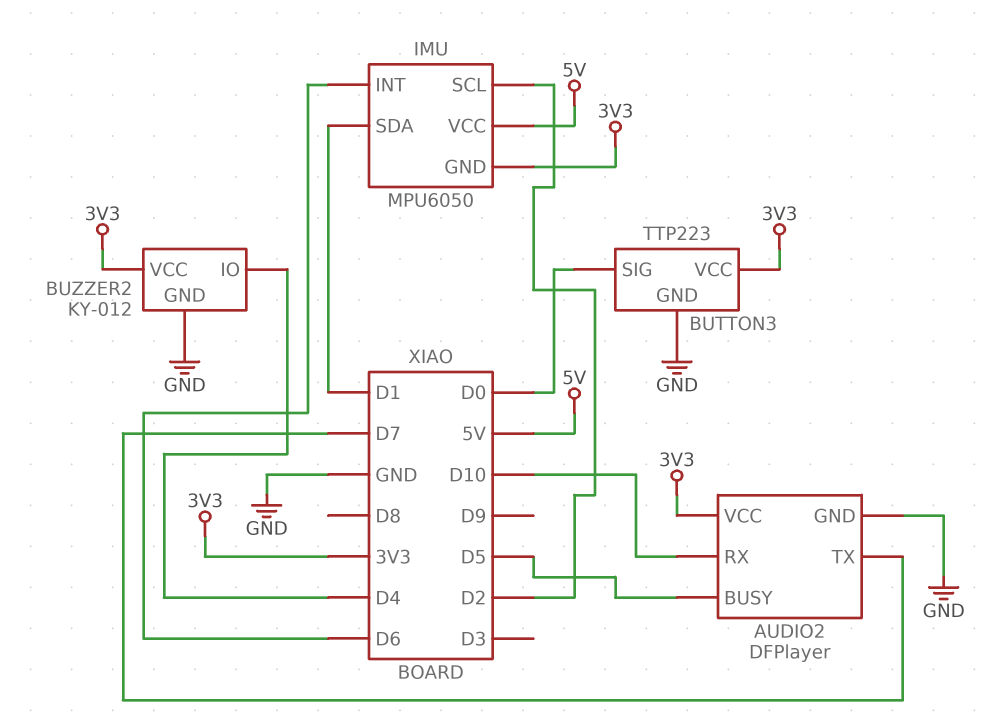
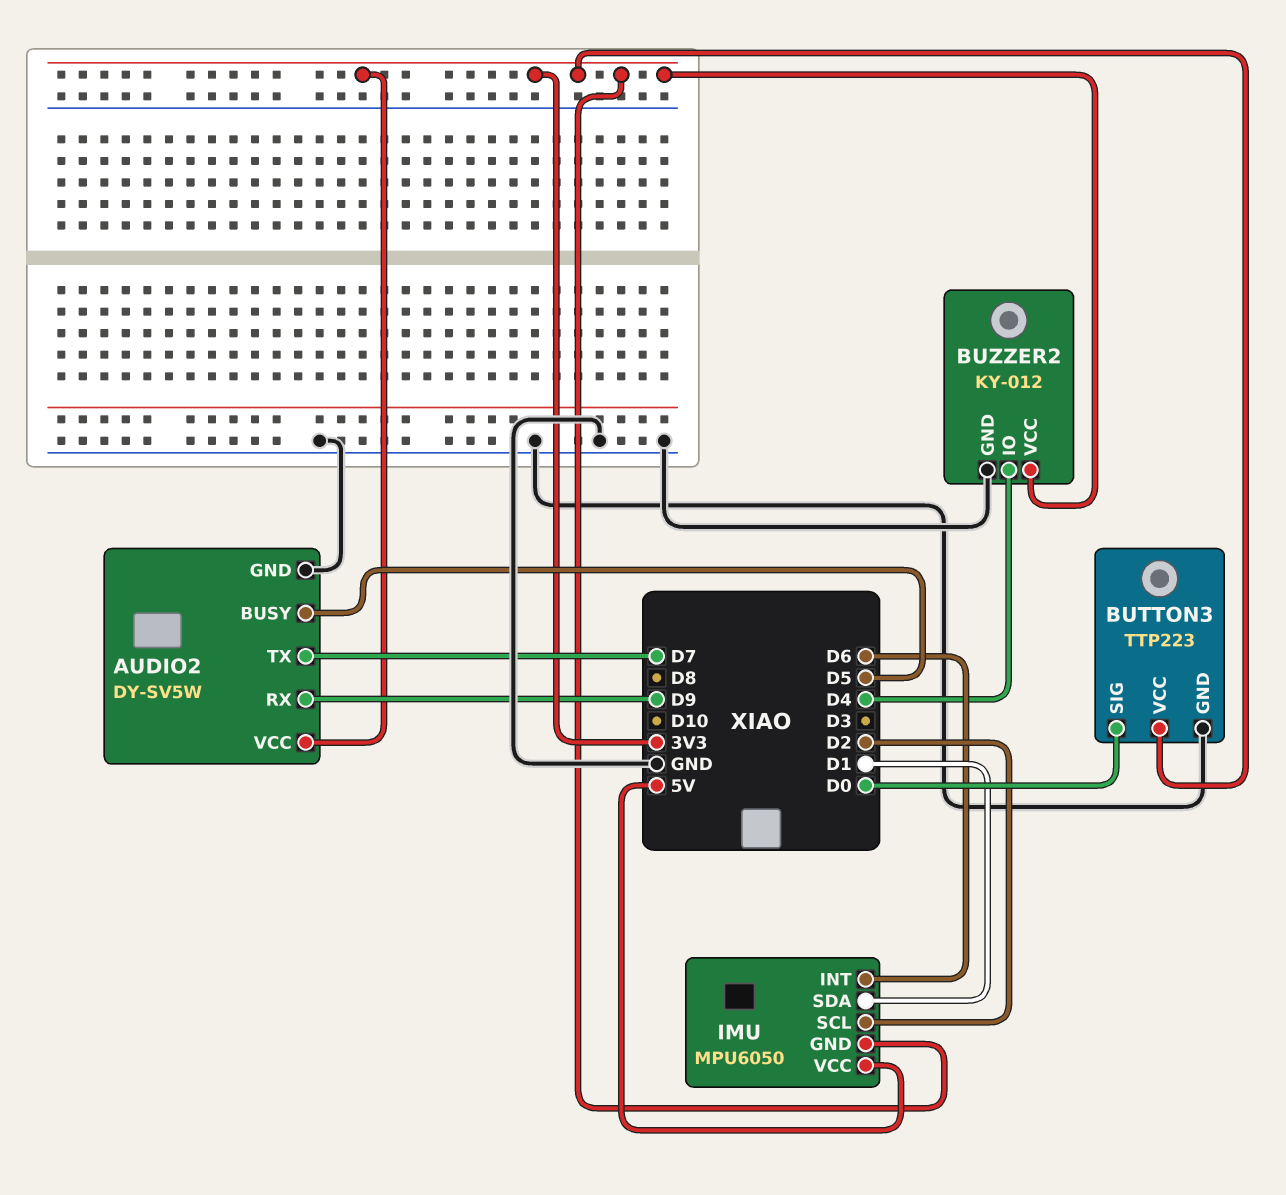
AUDIO2: DFPlayer -> DY-SV5W
AUDIO2 pin RX: D10 -> D9

